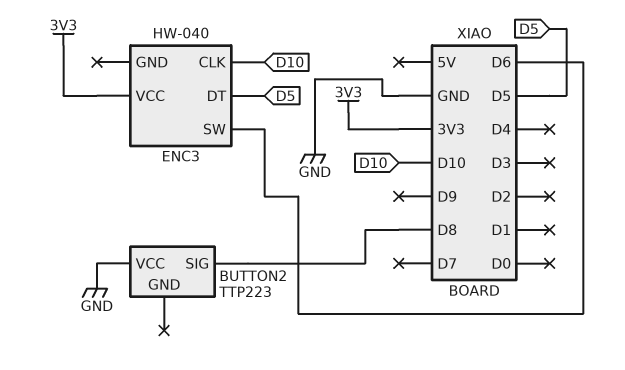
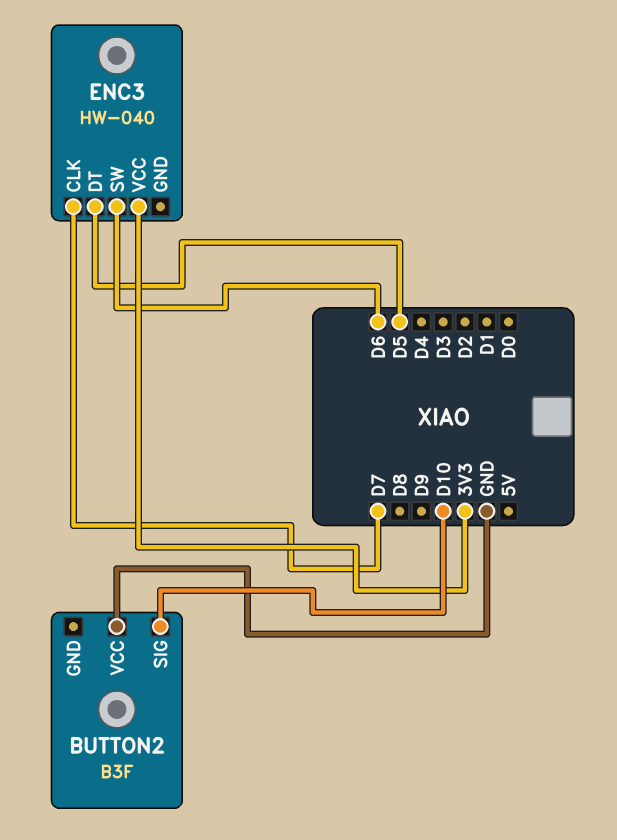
BUTTON2: TTP223 -> B3F
BUTTON2 pin SIG: D8 -> D10
ENC3 pin CLK: D10 -> D7

